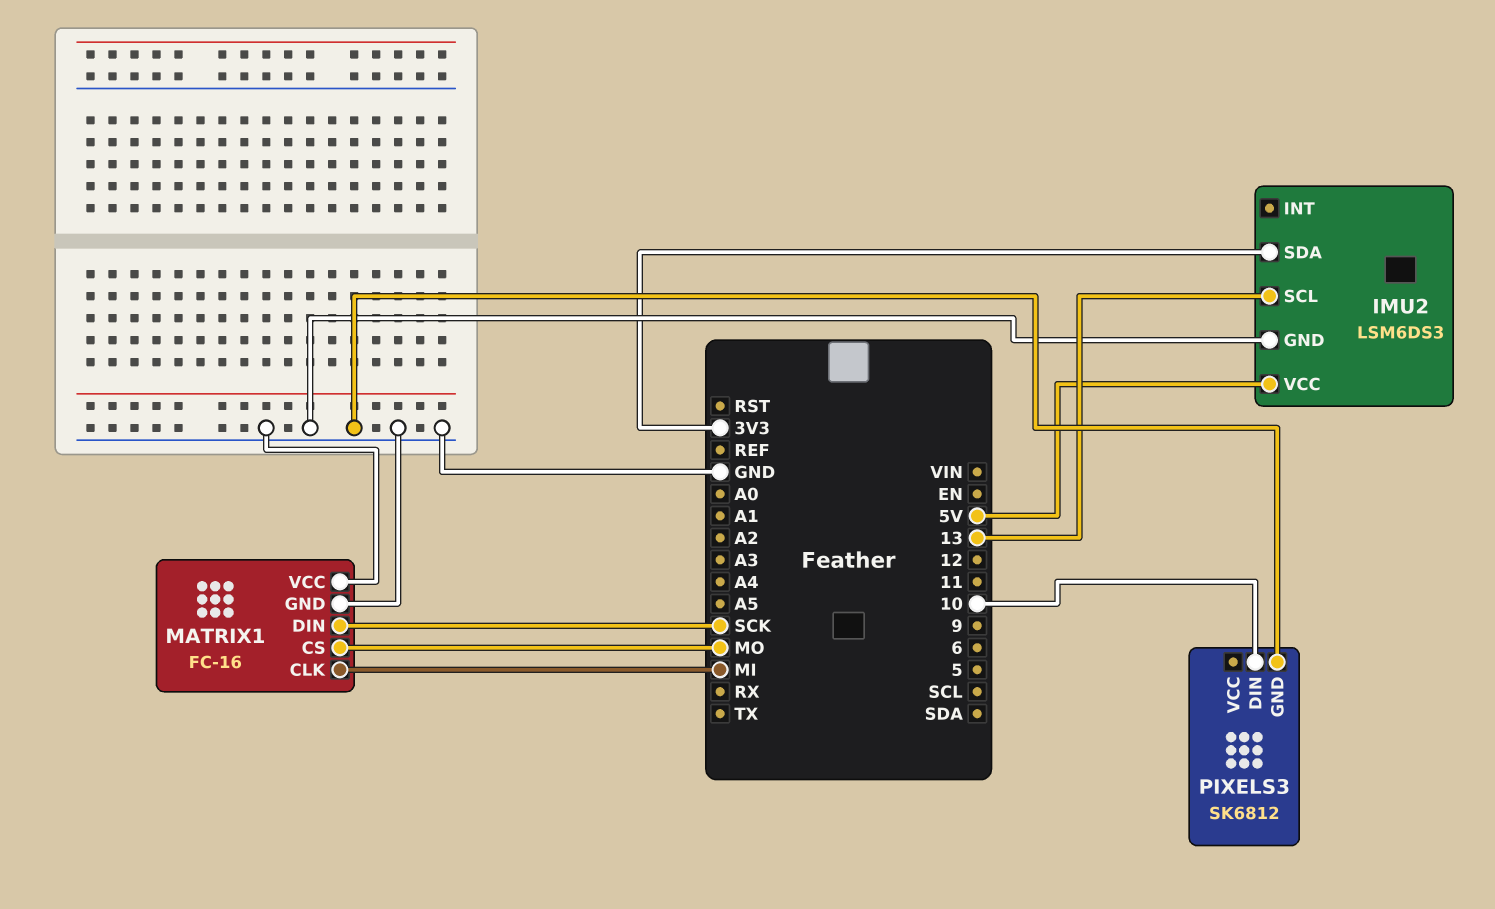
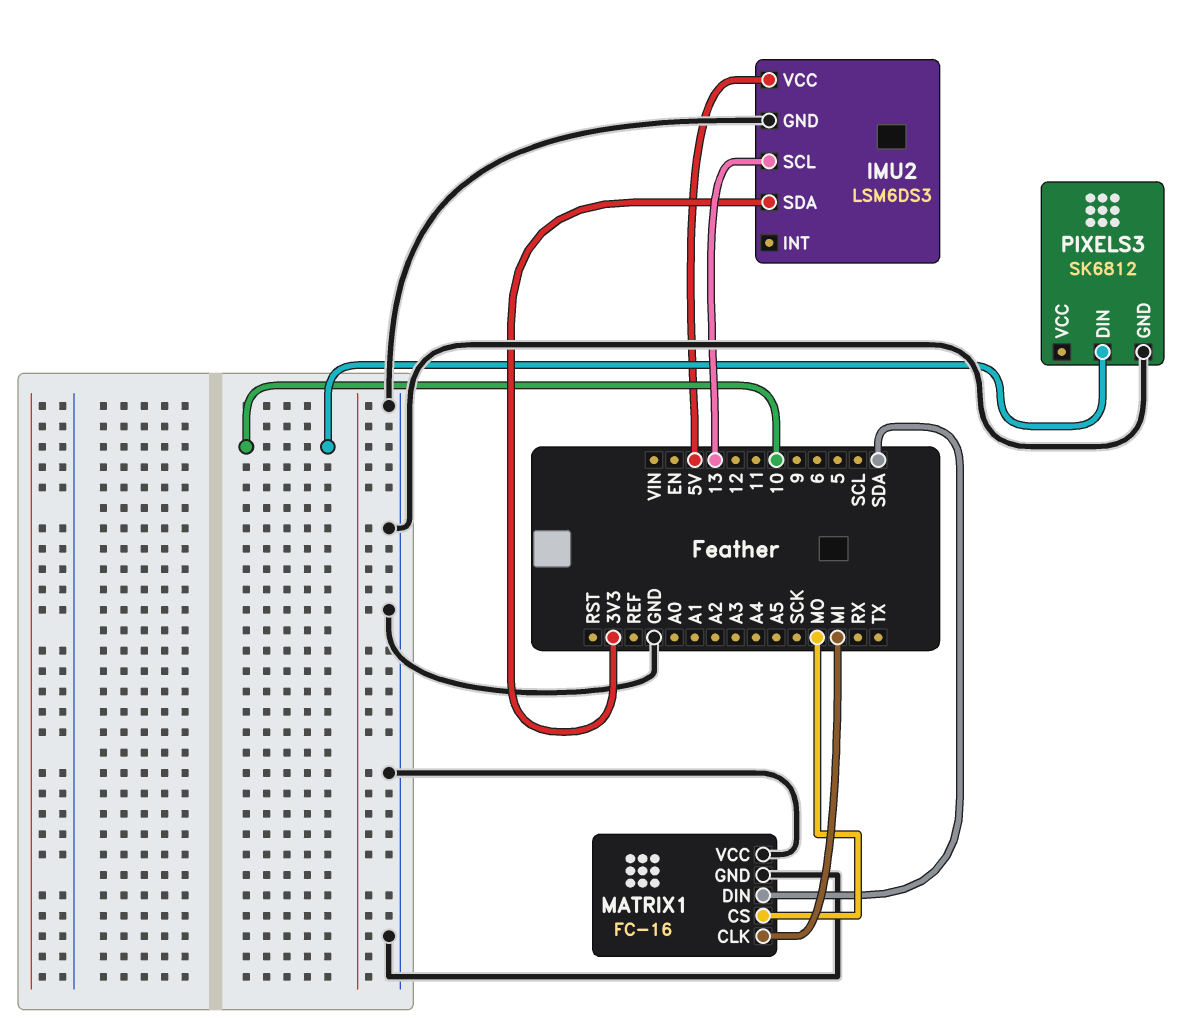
MATRIX1 pin DIN: SCK -> SDA

